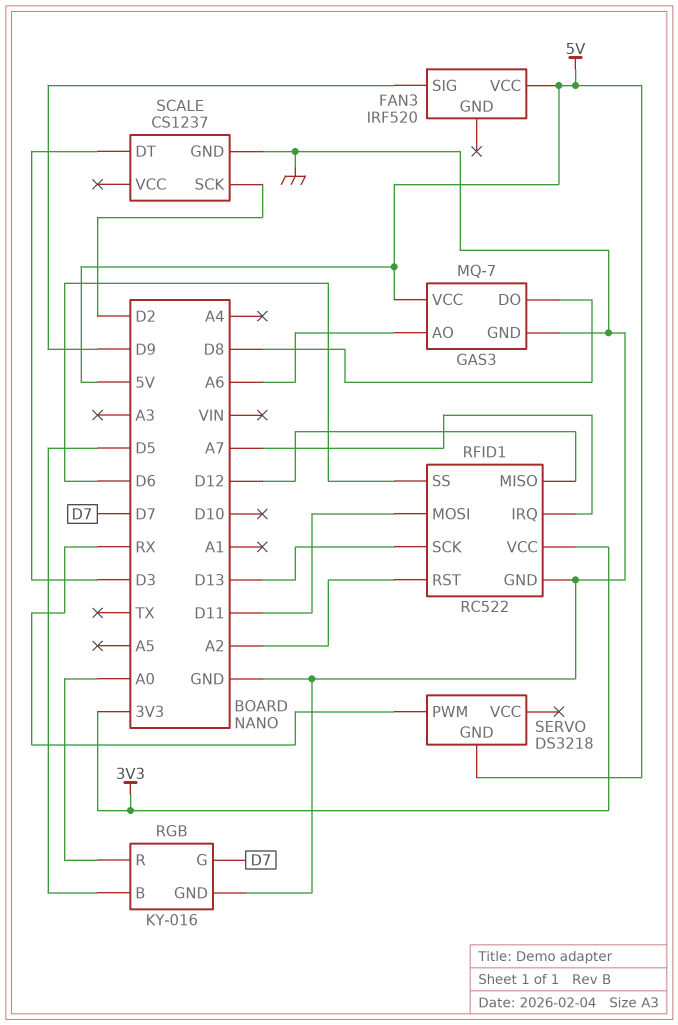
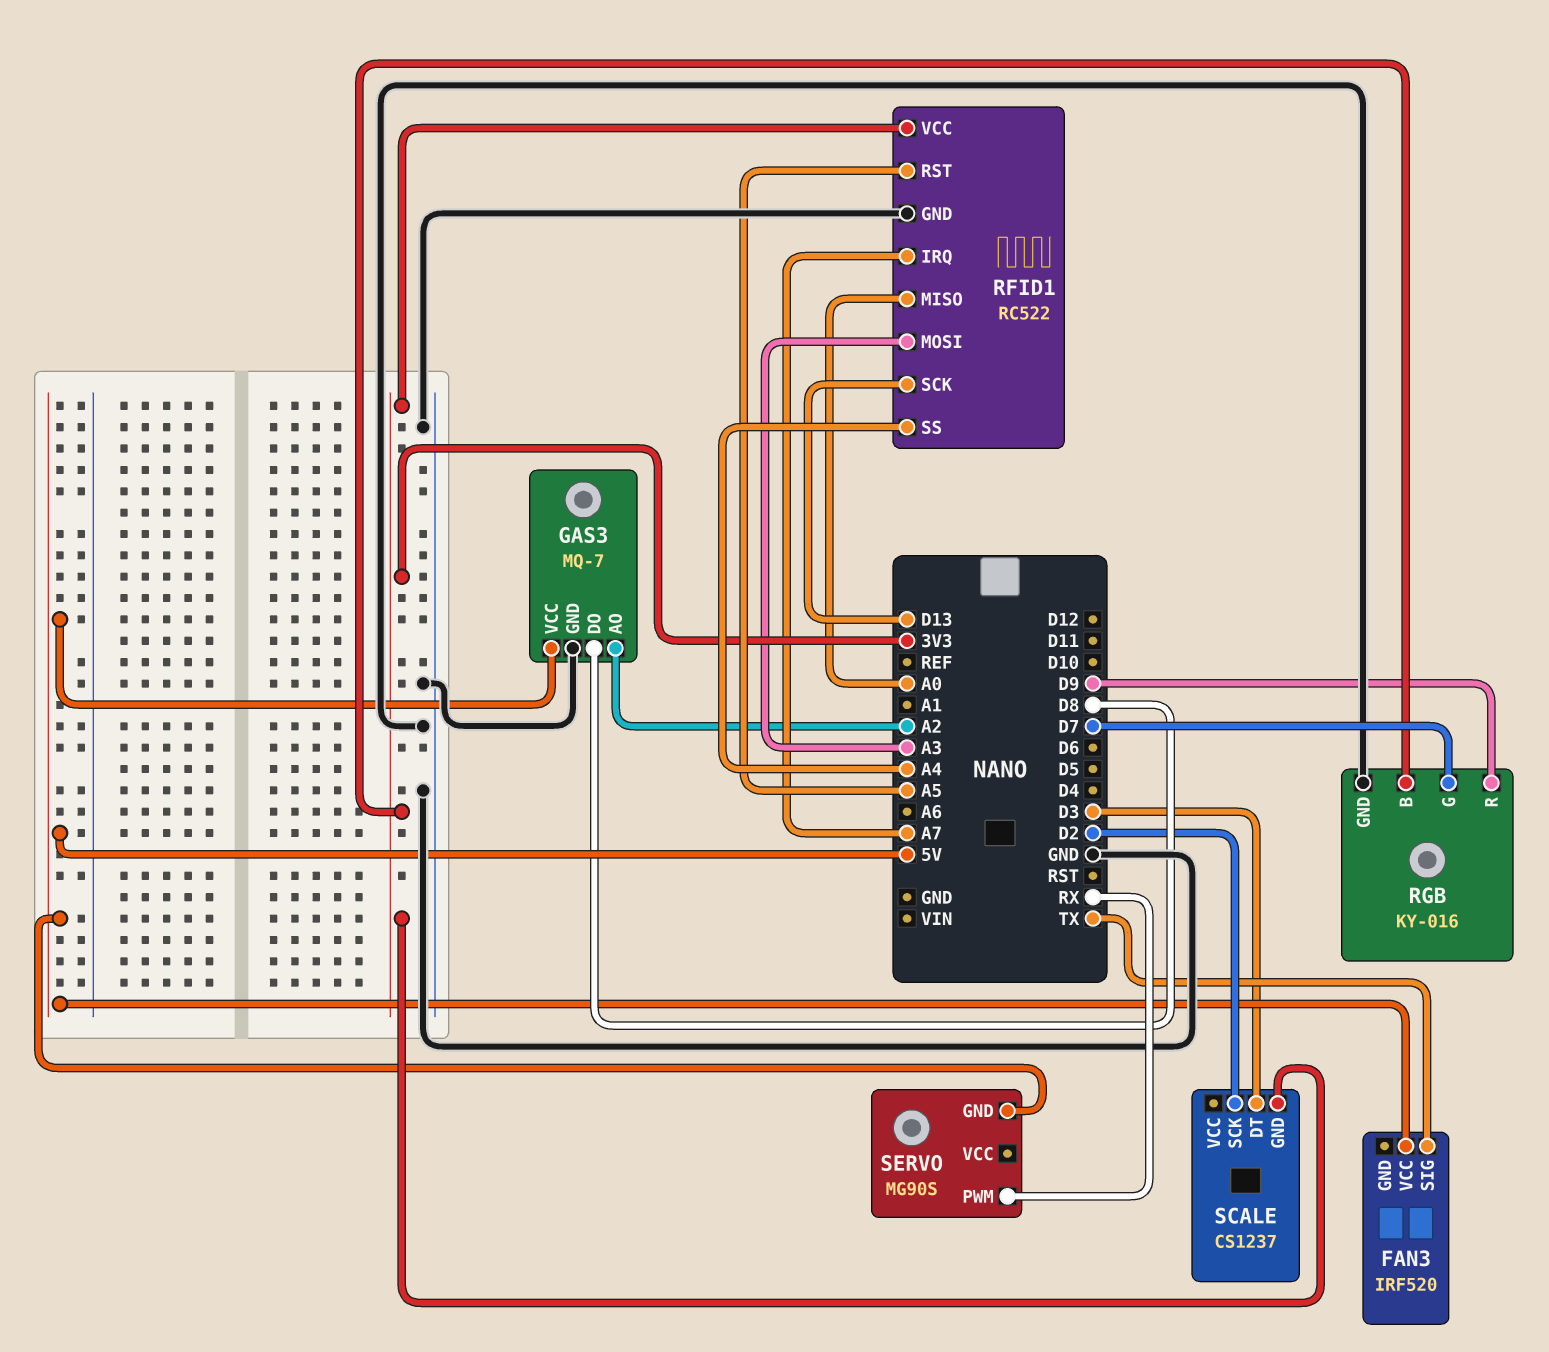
FAN3 pin SIG: D9 -> TX
GAS3 pin AO: A6 -> A2
RFID1 pin MISO: D12 -> A0
RFID1 pin MOSI: D11 -> A3
RFID1 pin RST: A2 -> A5
RFID1 pin SS: D6 -> A4
RGB pin B: D5 -> 3V3
RGB pin R: A0 -> D9
SCALE pin GND: GND -> 3V3
SERVO: DS3218 -> MG90S

